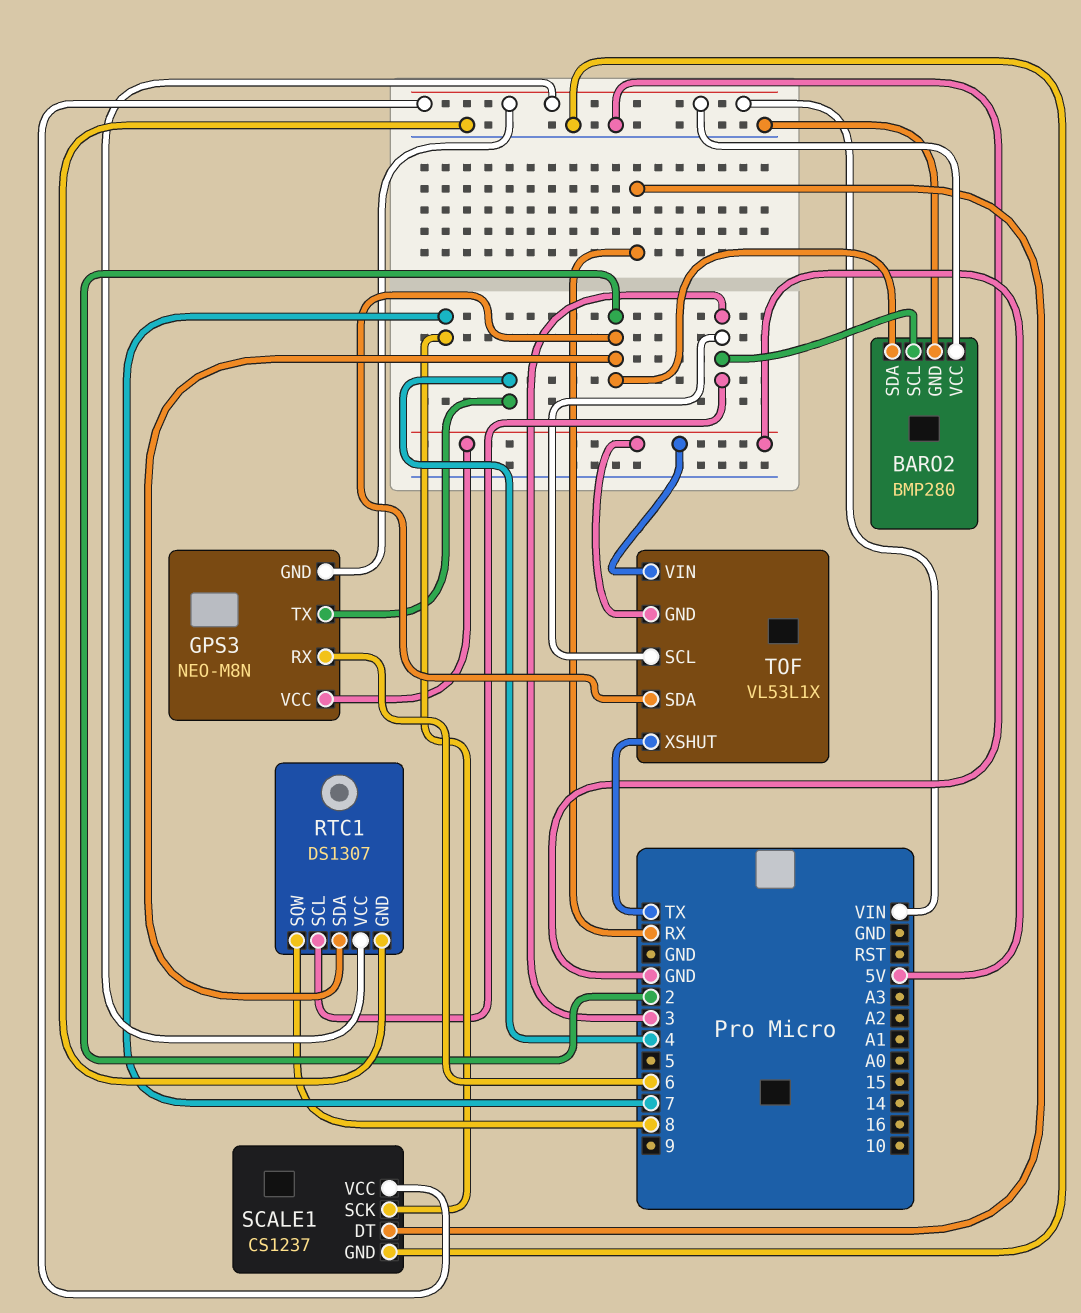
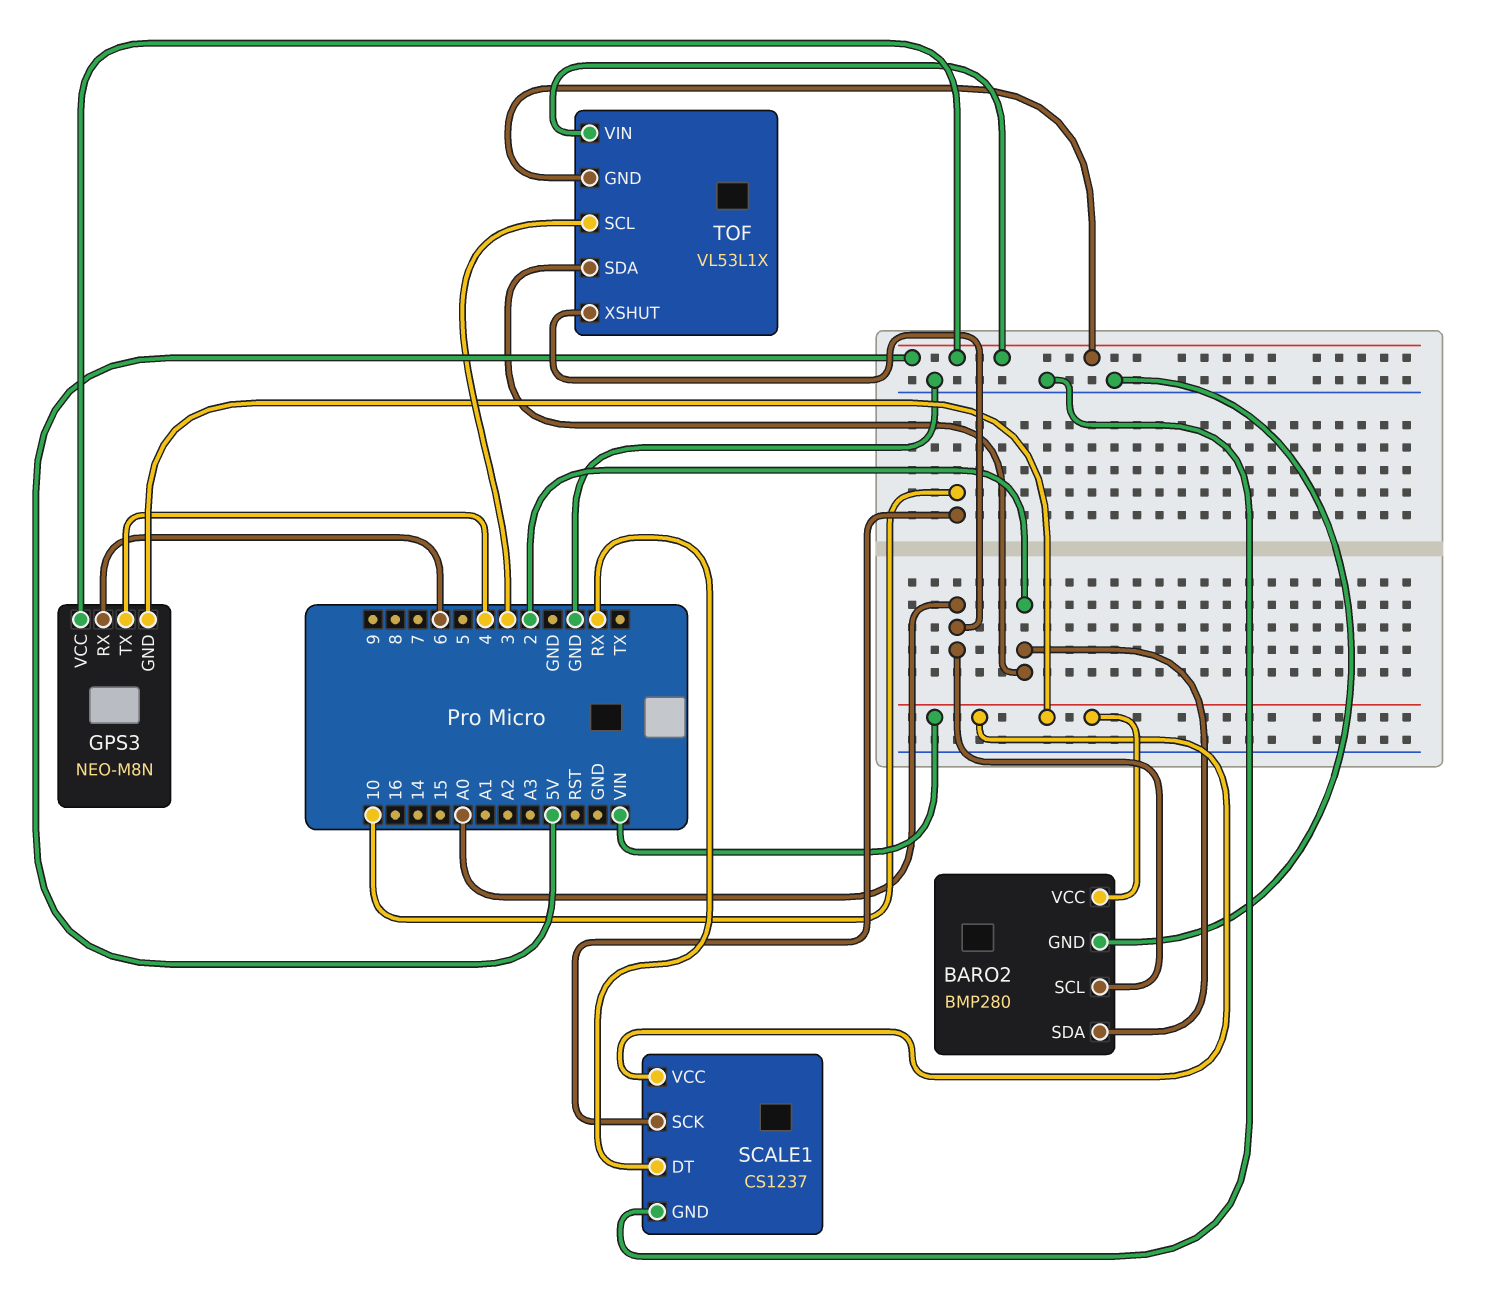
BARO2 pin SCL: 3 -> A0
RTC1: DS1307 -> none
RTC1 pin GND: GND -> none
RTC1 pin SCL: 3 -> none
RTC1 pin SDA: 2 -> none
RTC1 pin SQW: 8 -> none
RTC1 pin VCC: VIN -> none
SCALE1 pin SCK: 7 -> 10
TOF pin XSHUT: TX -> A0

